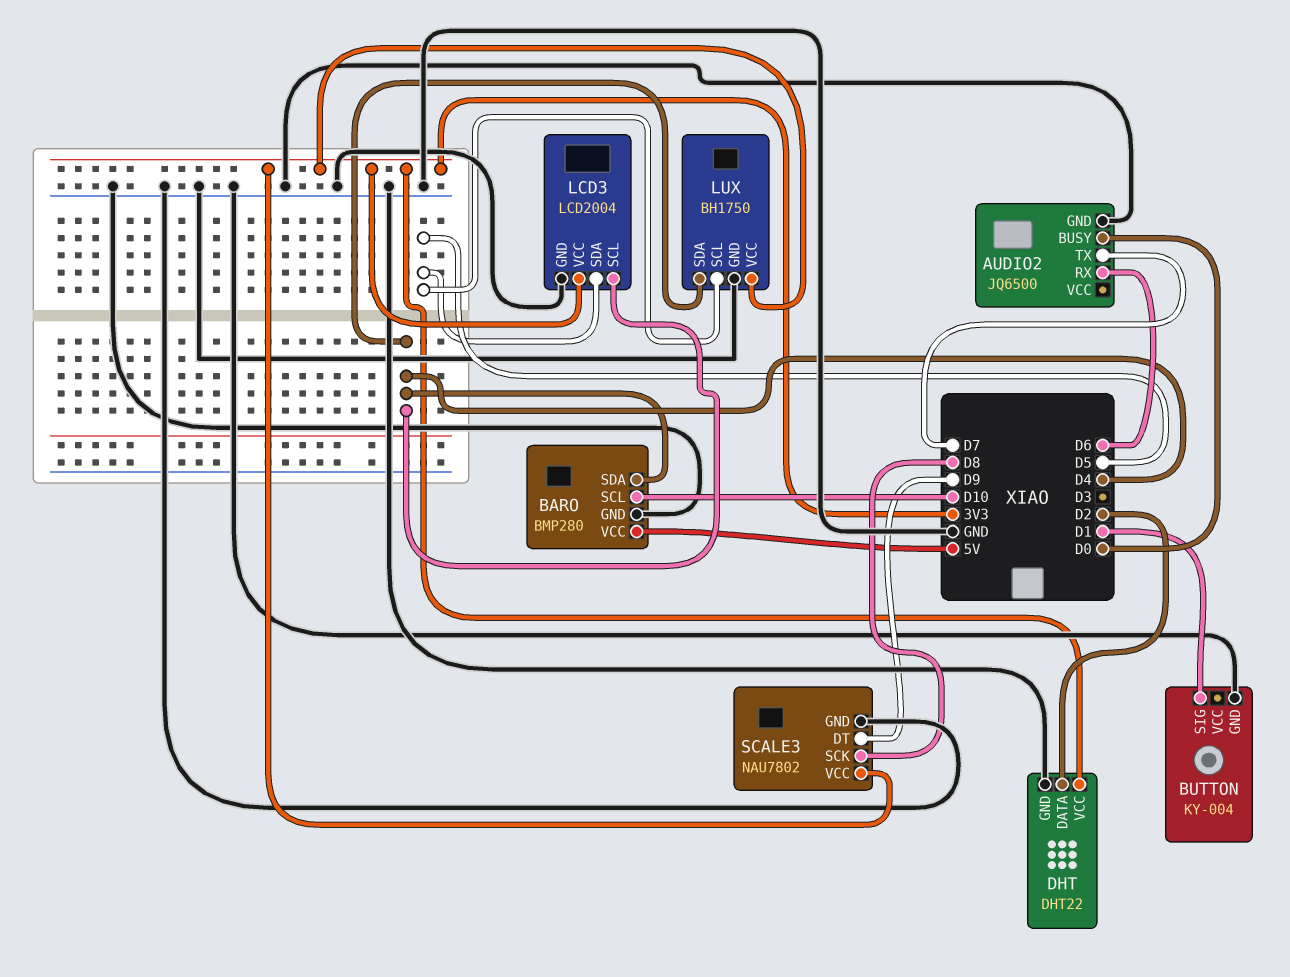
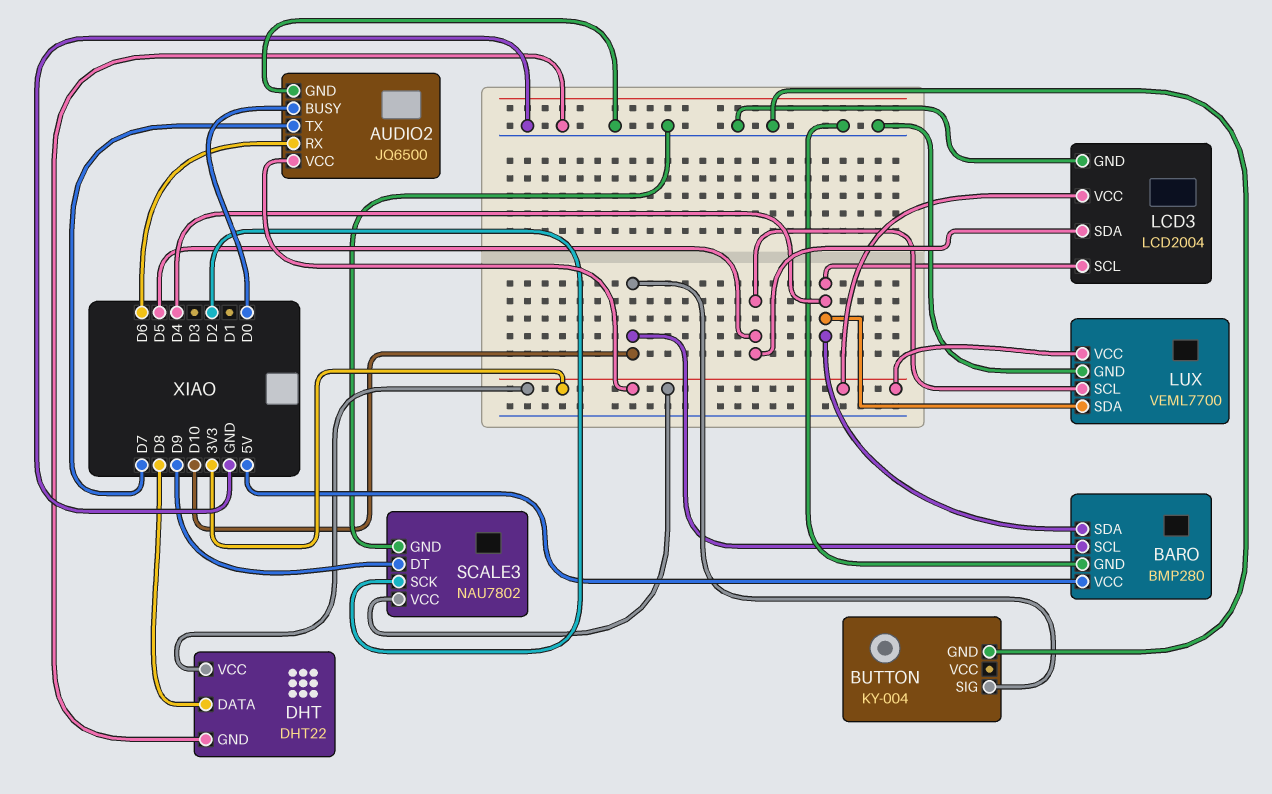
AUDIO2 pin VCC: none -> 3V3
BUTTON pin SIG: D1 -> D10
DHT pin DATA: D2 -> D8
LUX: BH1750 -> VEML7700
SCALE3 pin SCK: D8 -> D2

